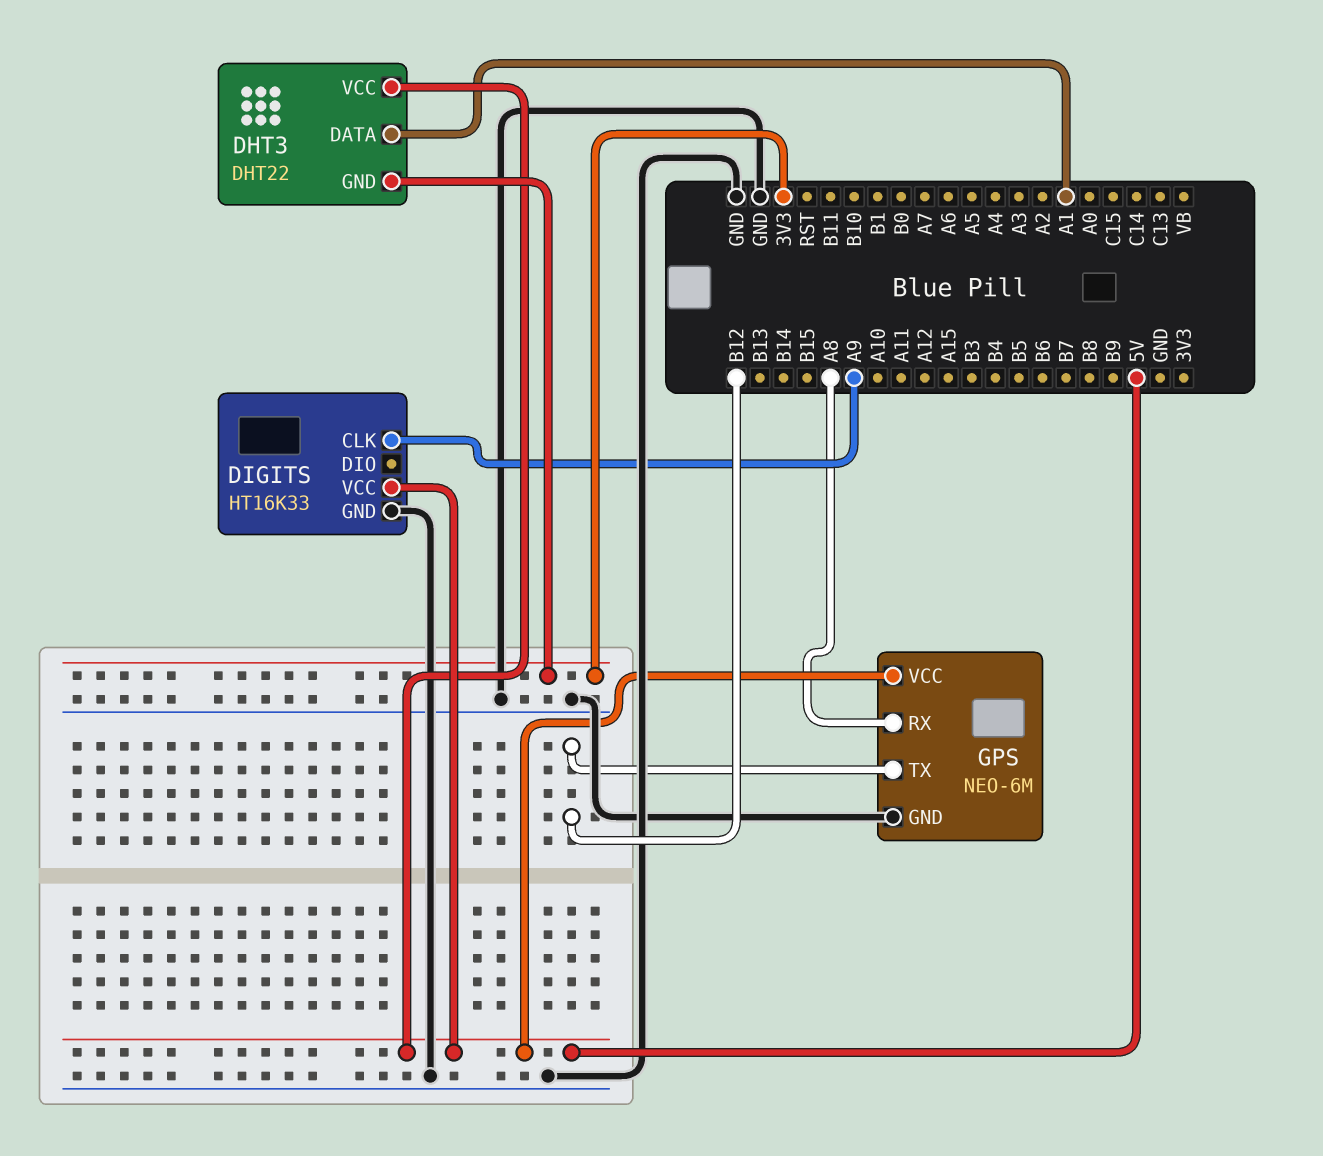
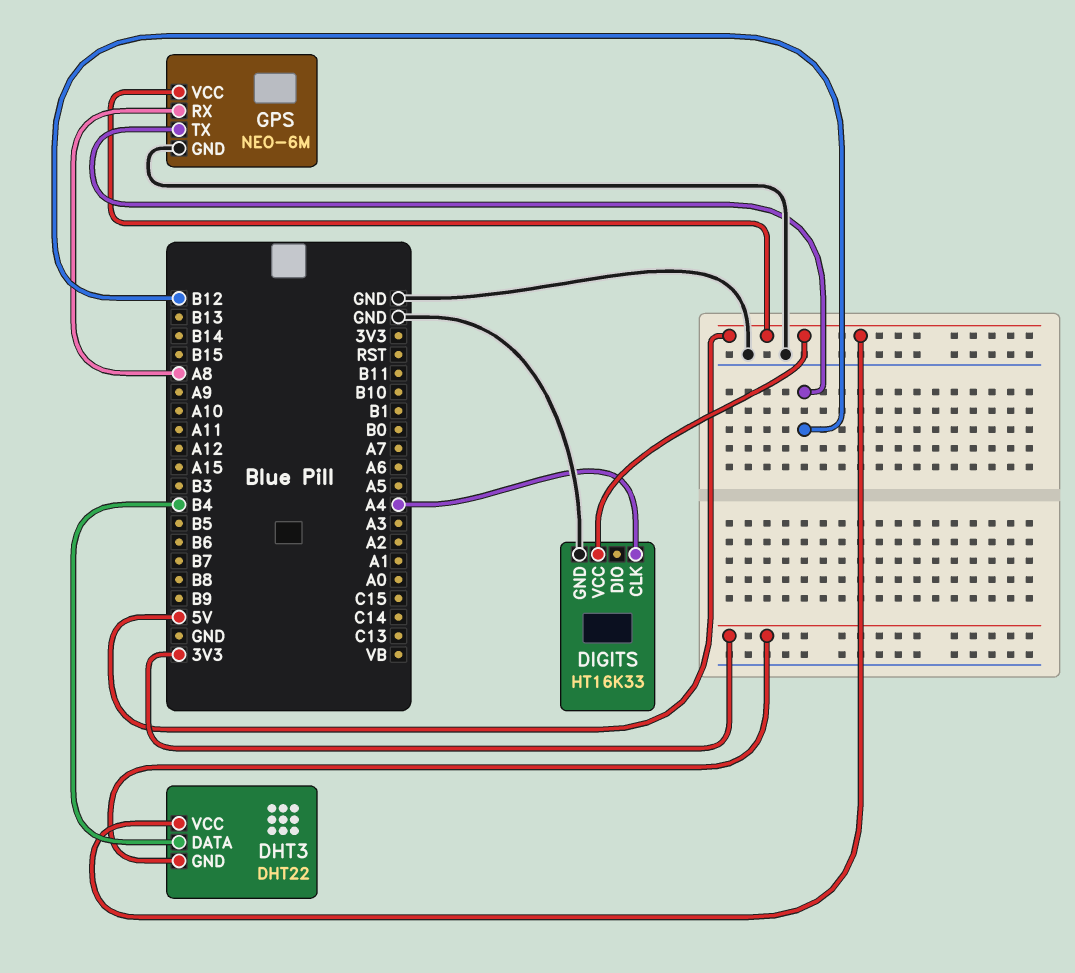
DHT3 pin DATA: A1 -> B4
DIGITS pin CLK: A9 -> A4

